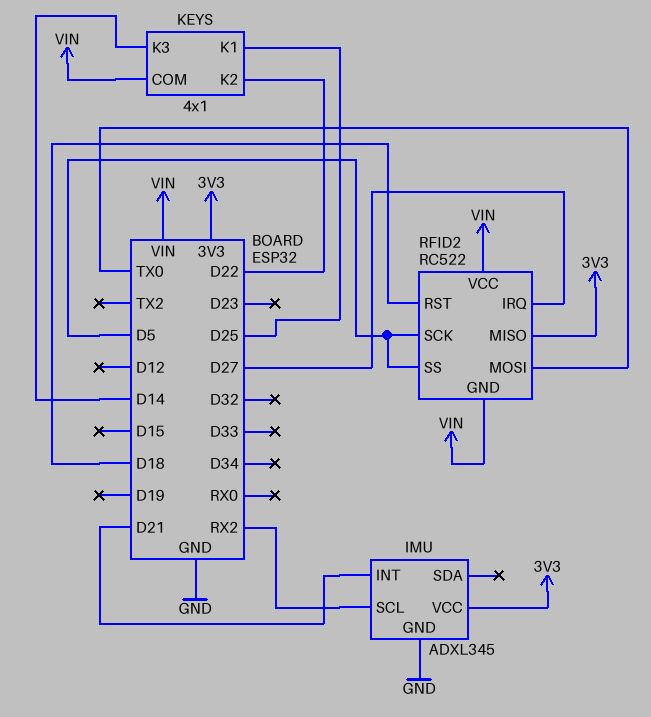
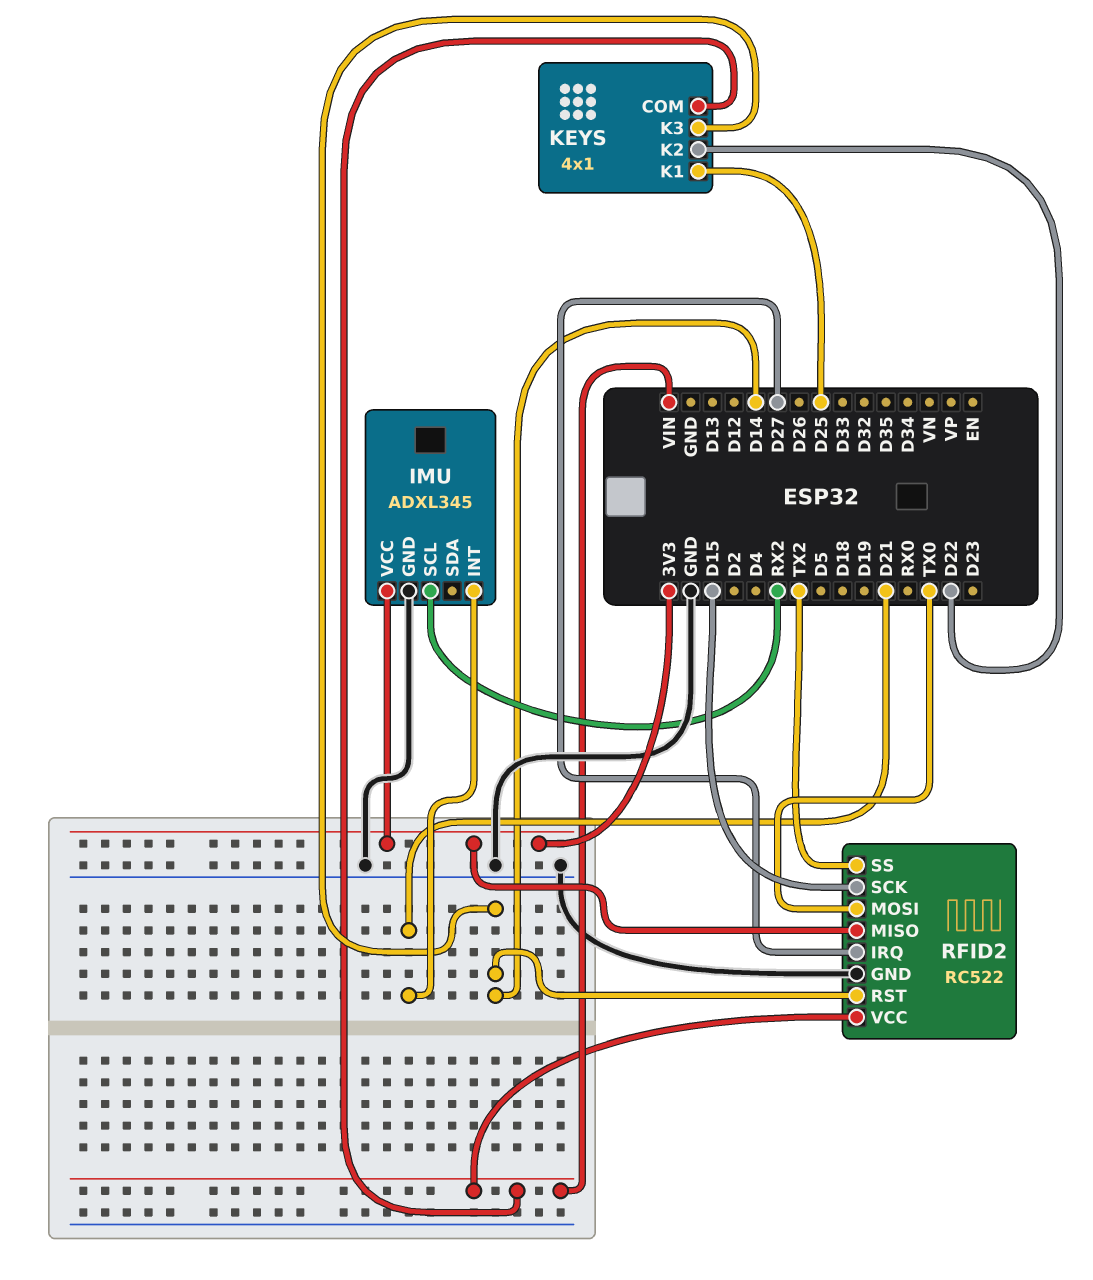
RFID2 pin GND: VIN -> GND
RFID2 pin RST: D18 -> D14
RFID2 pin SCK: D5 -> D15
RFID2 pin SS: D5 -> TX2

